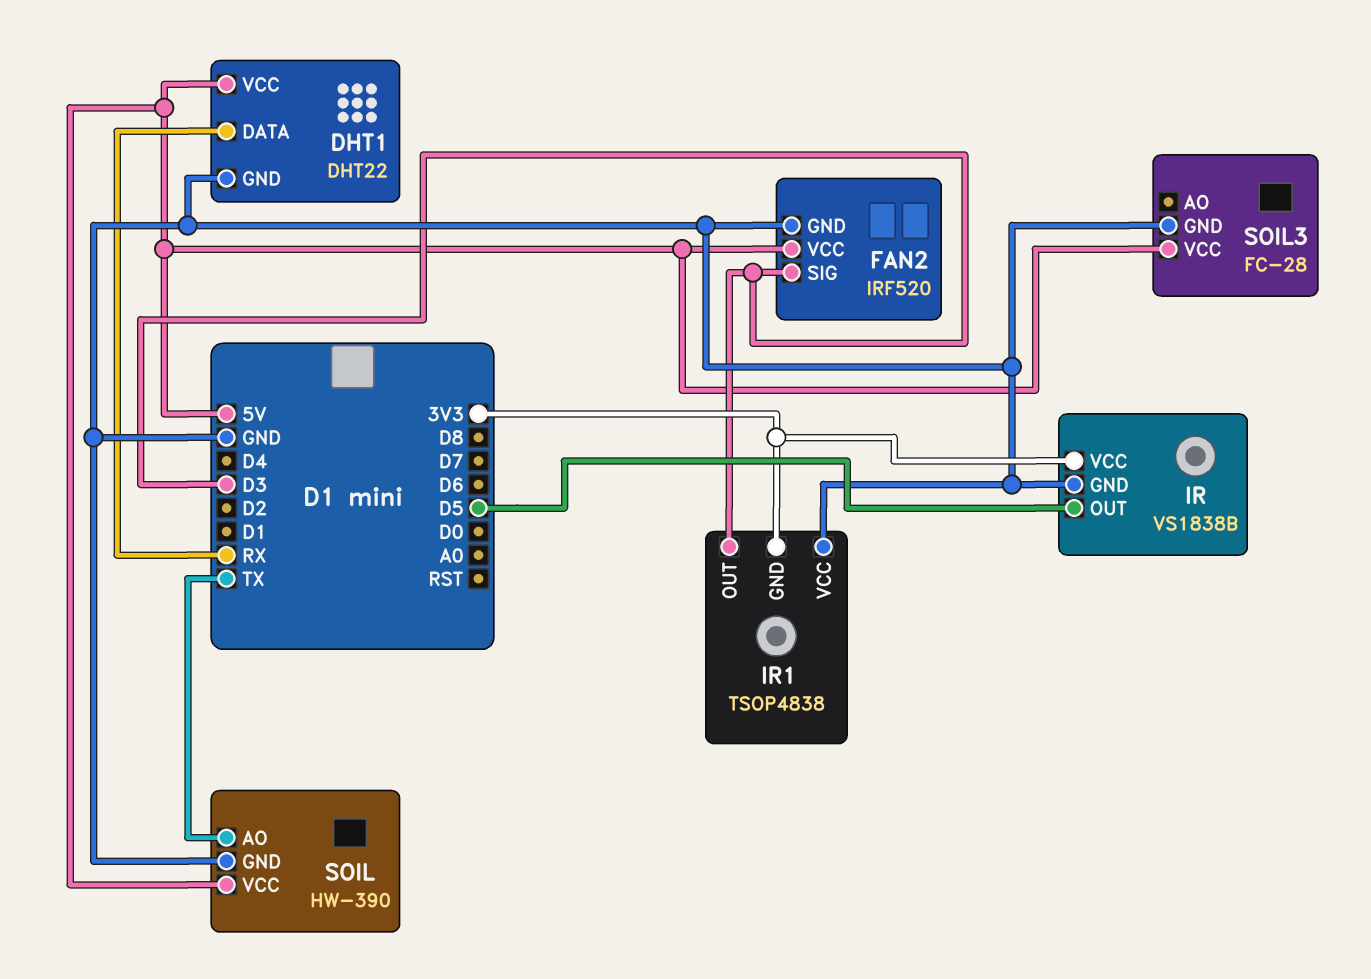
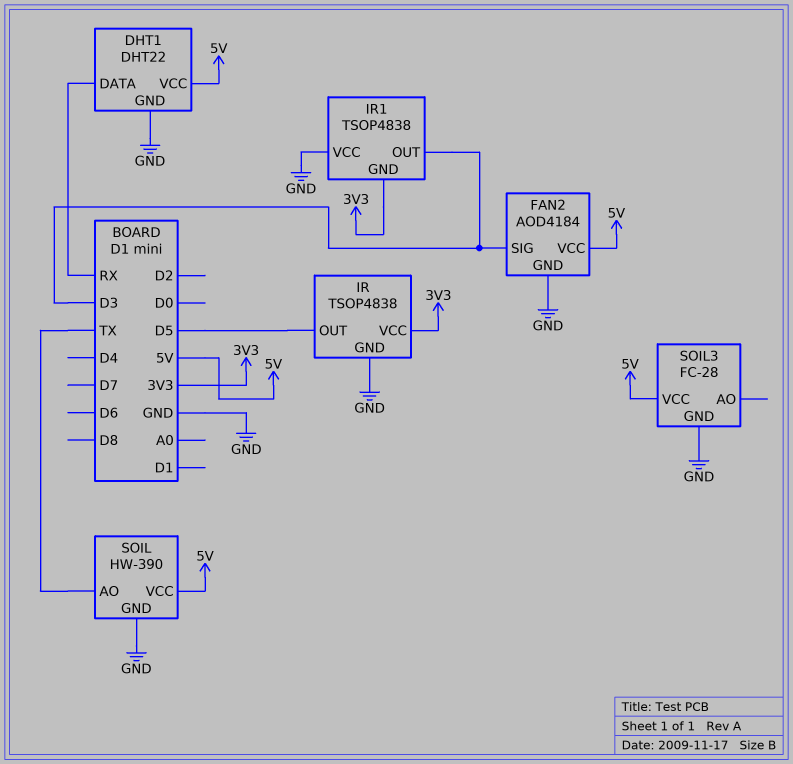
FAN2: IRF520 -> AOD4184
IR: VS1838B -> TSOP4838

